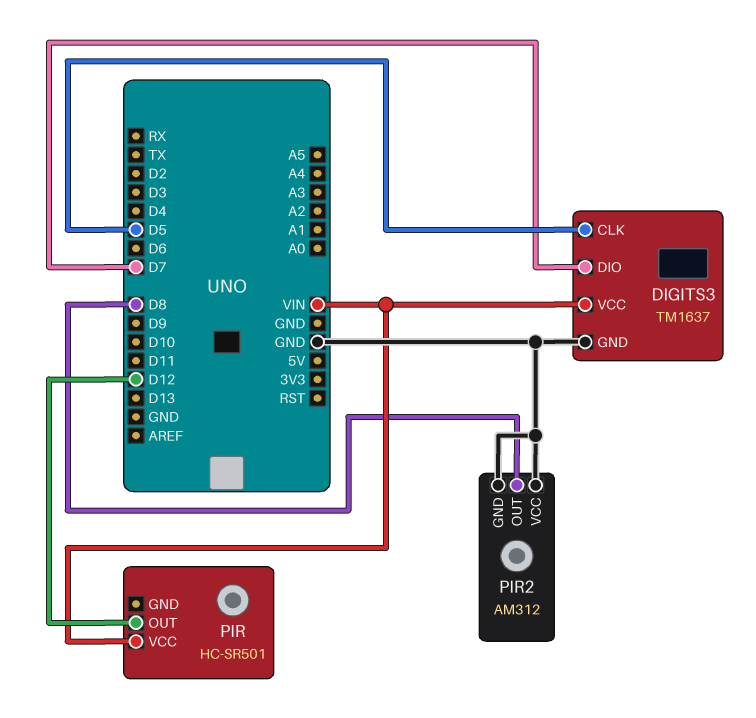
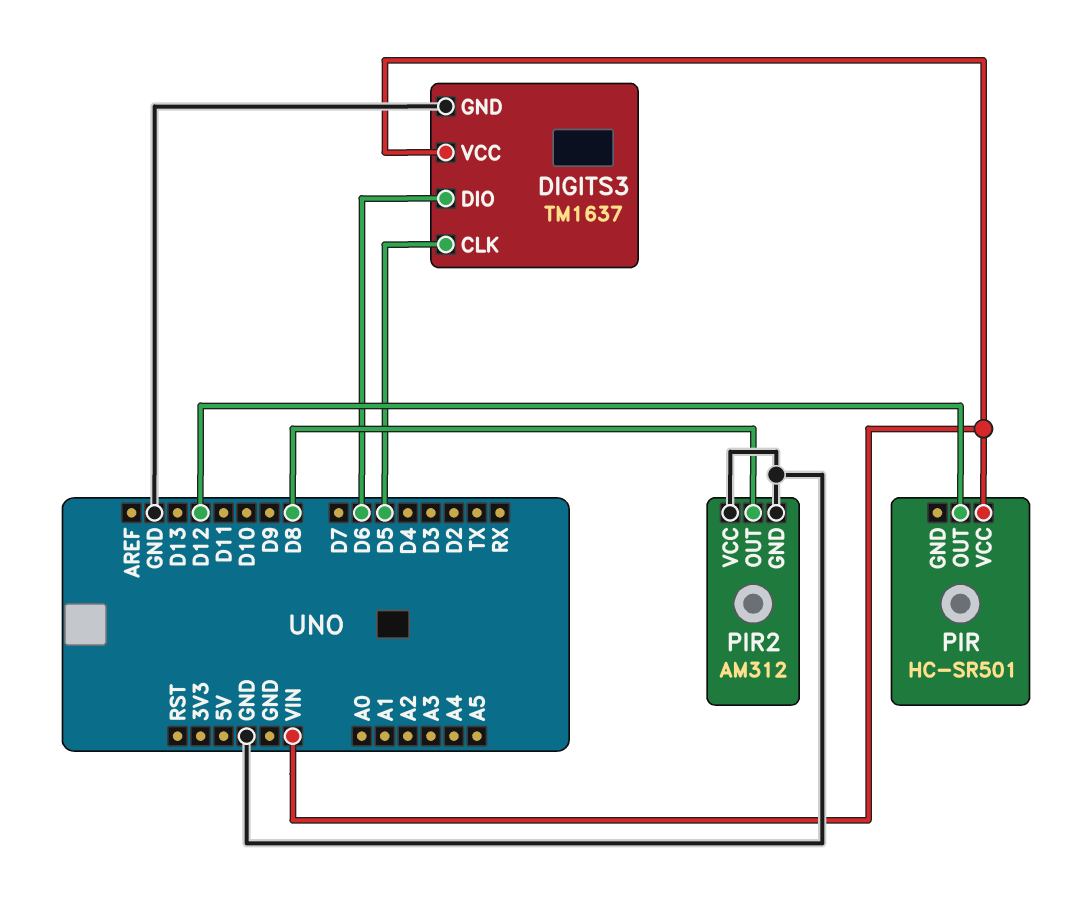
DIGITS3 pin DIO: D7 -> D6

